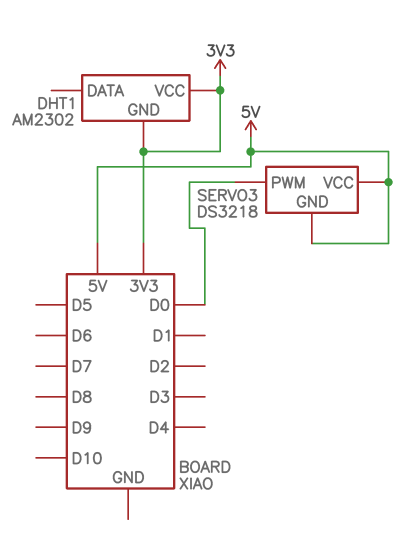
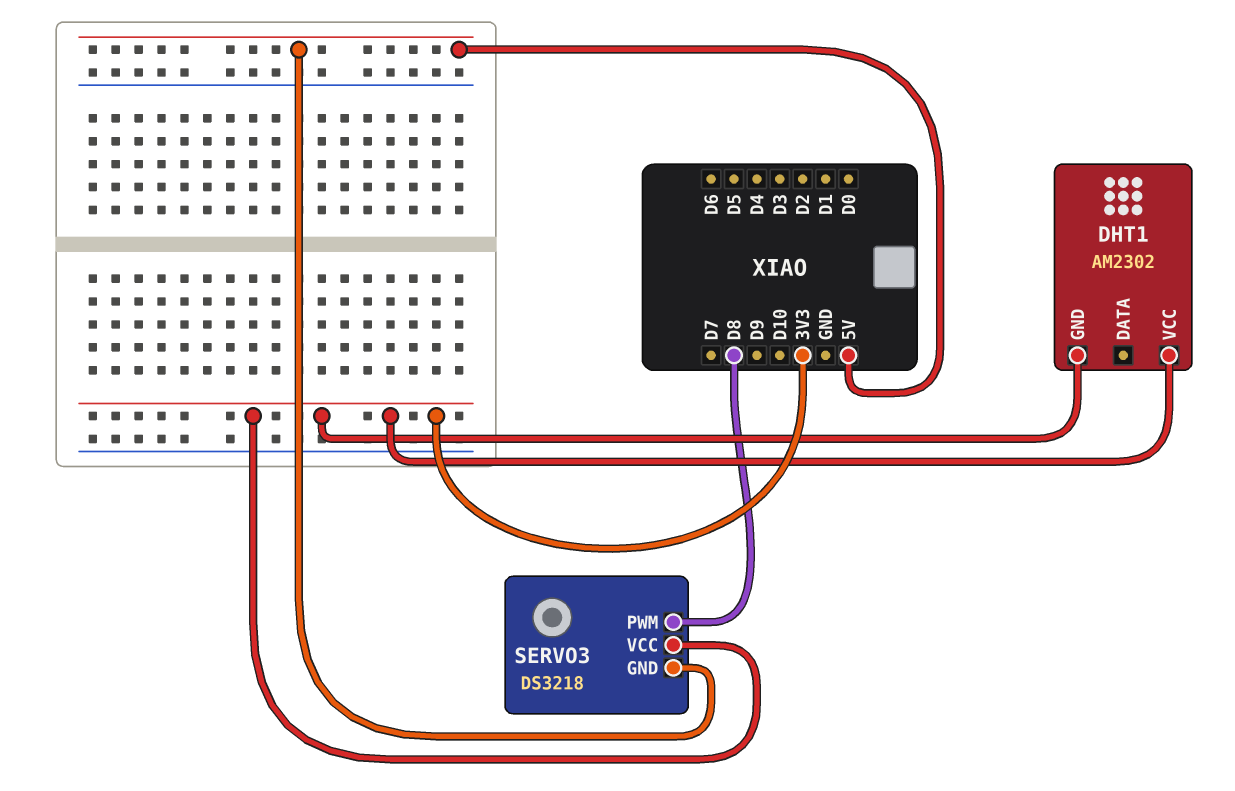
SERVO3 pin PWM: D0 -> D8
SERVO3 pin VCC: 5V -> 3V3

